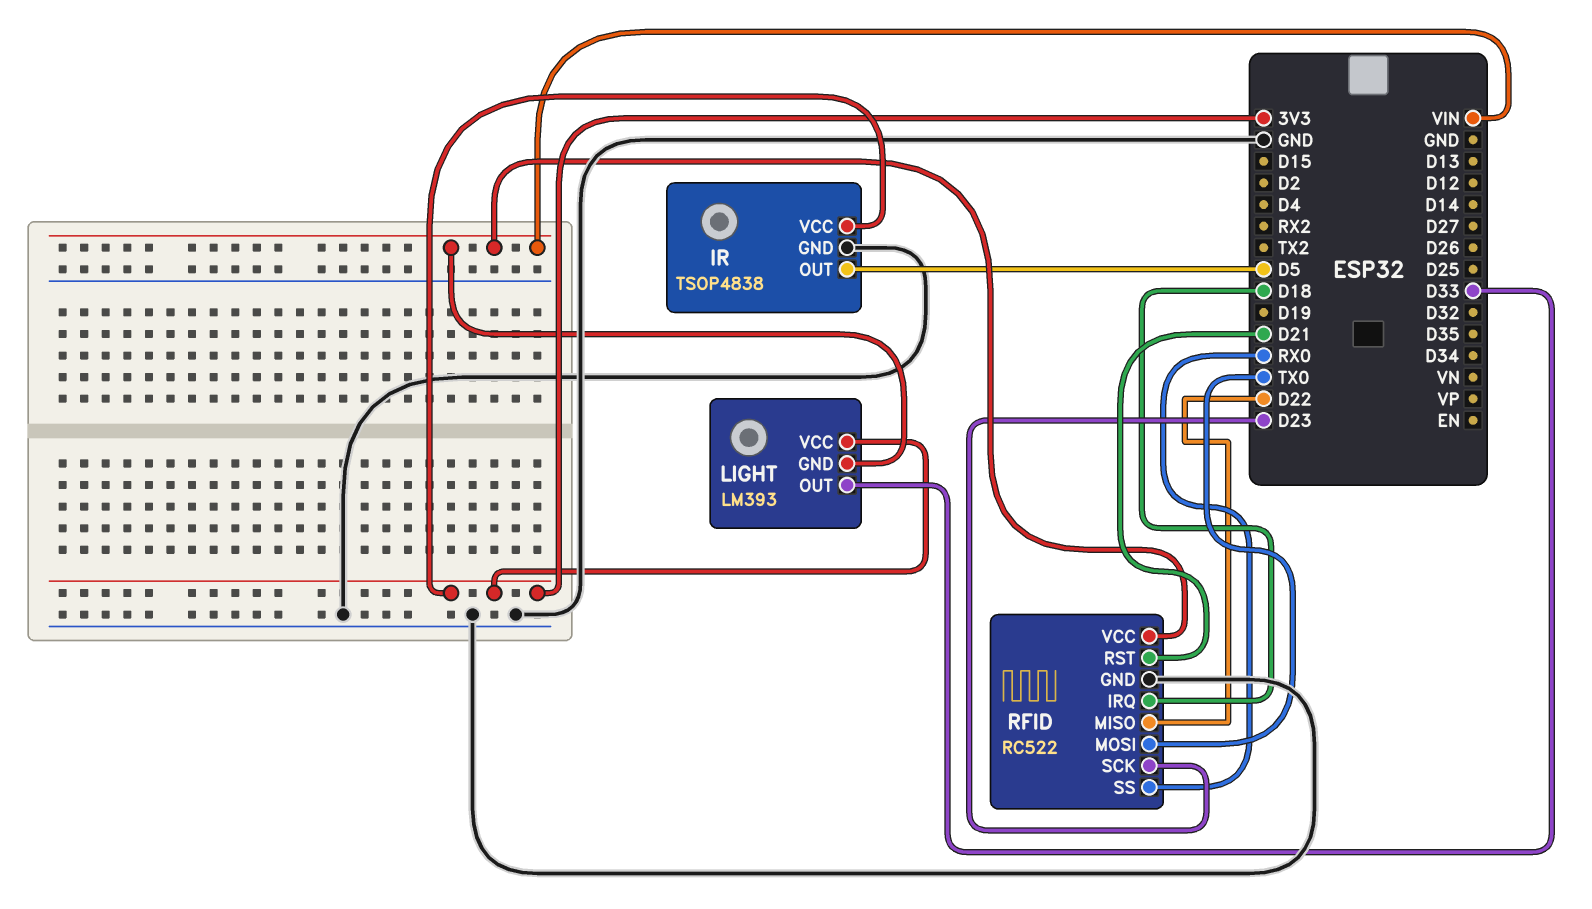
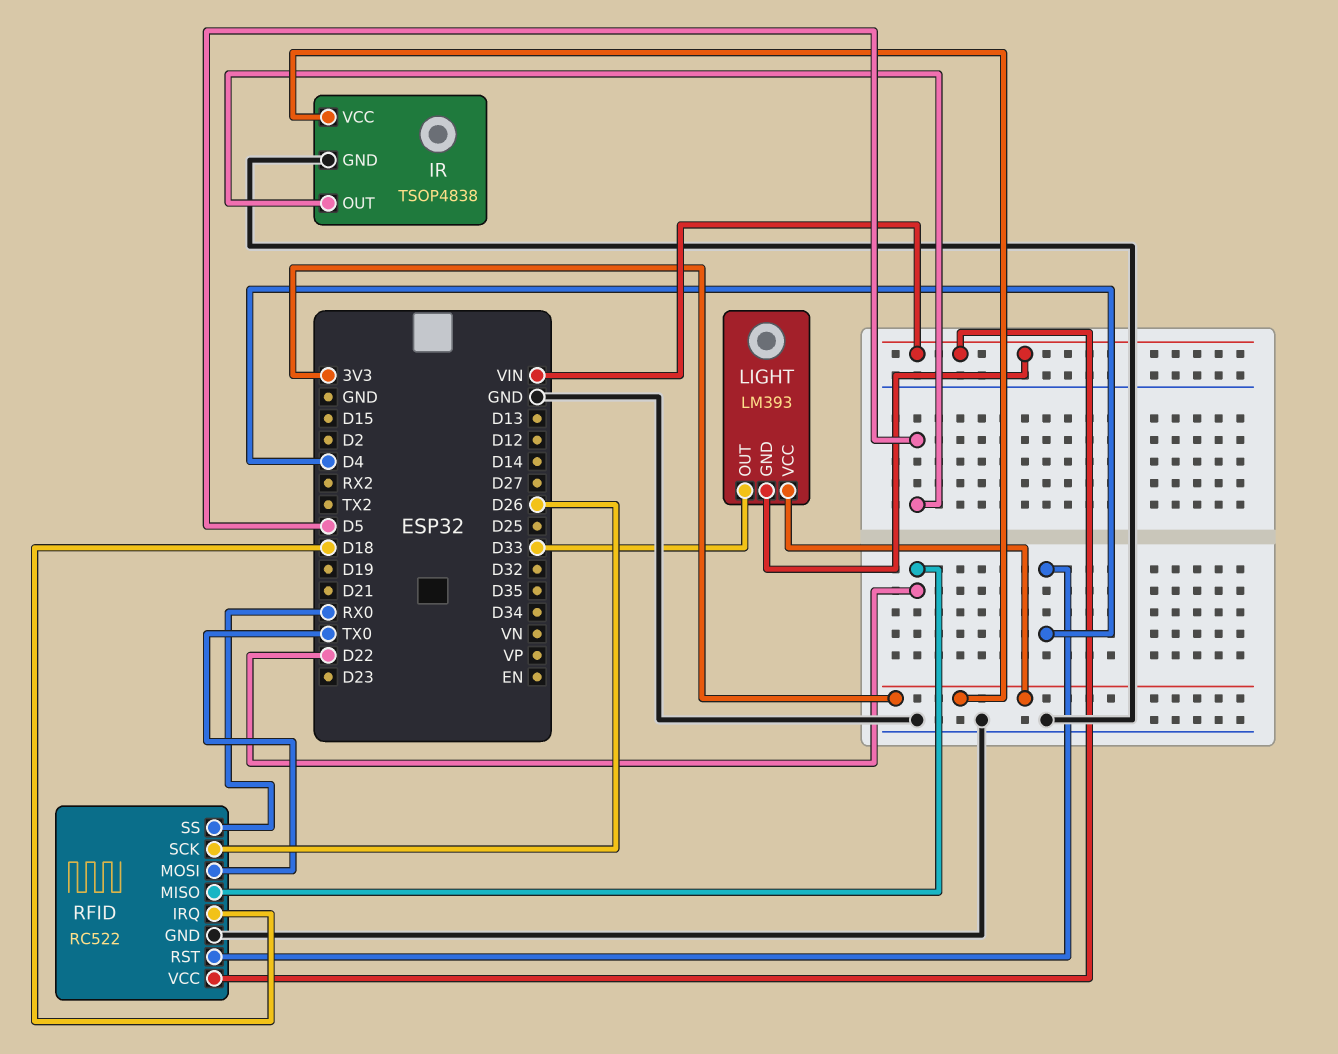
RFID pin RST: D21 -> D4
RFID pin SCK: D23 -> D26

